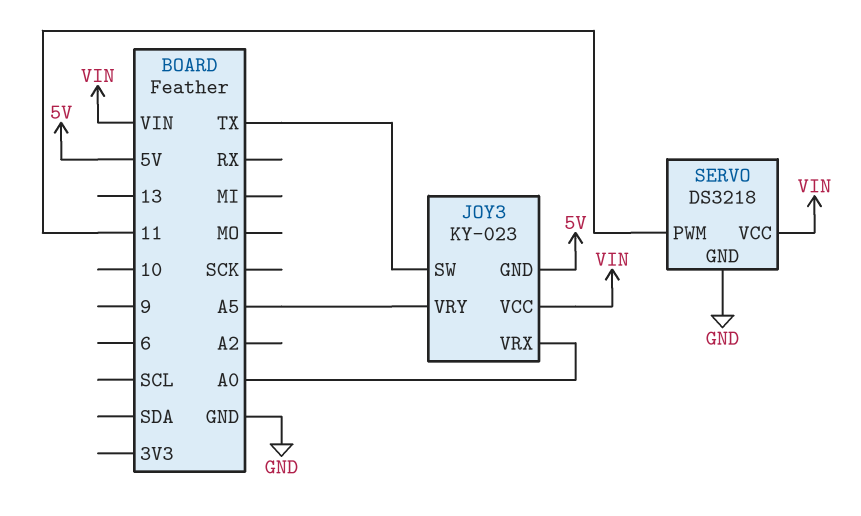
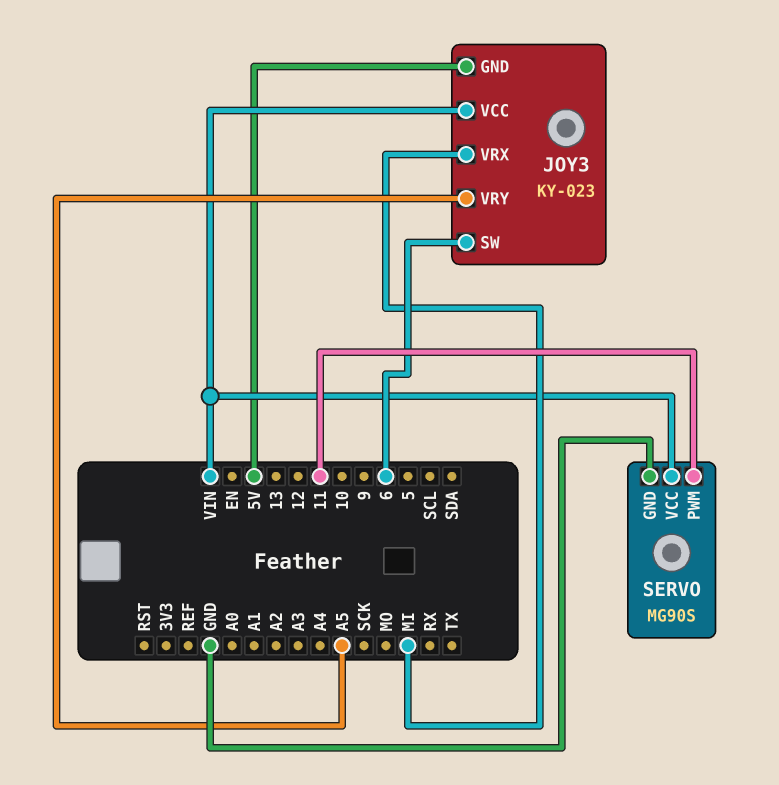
JOY3 pin SW: TX -> 6
JOY3 pin VRX: A0 -> MI
SERVO: DS3218 -> MG90S

